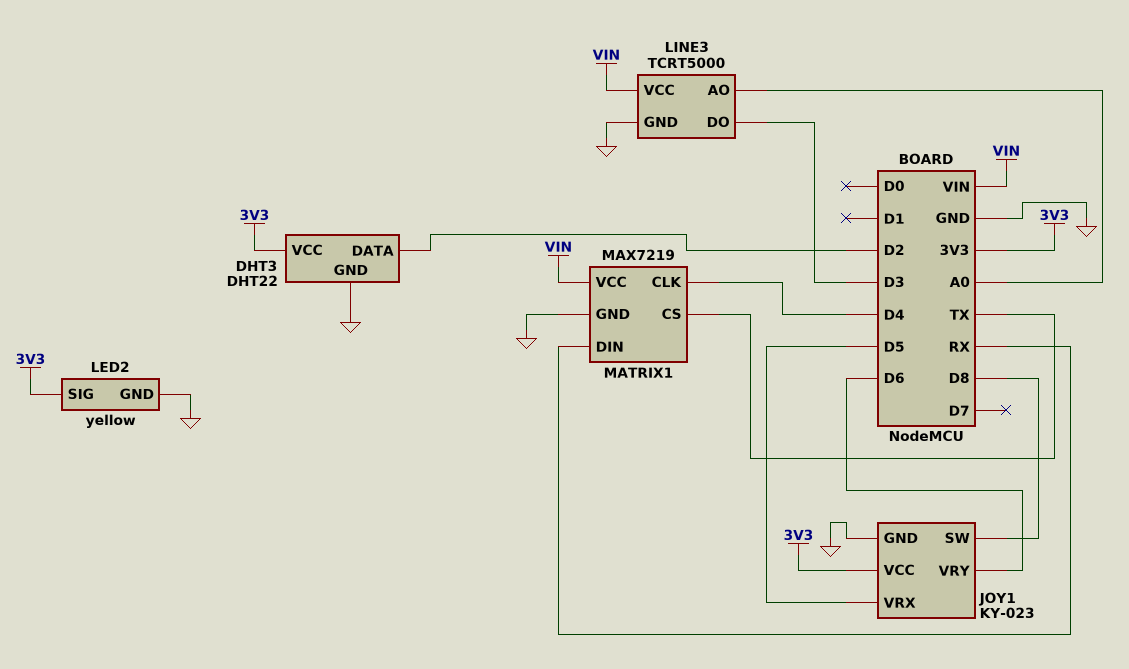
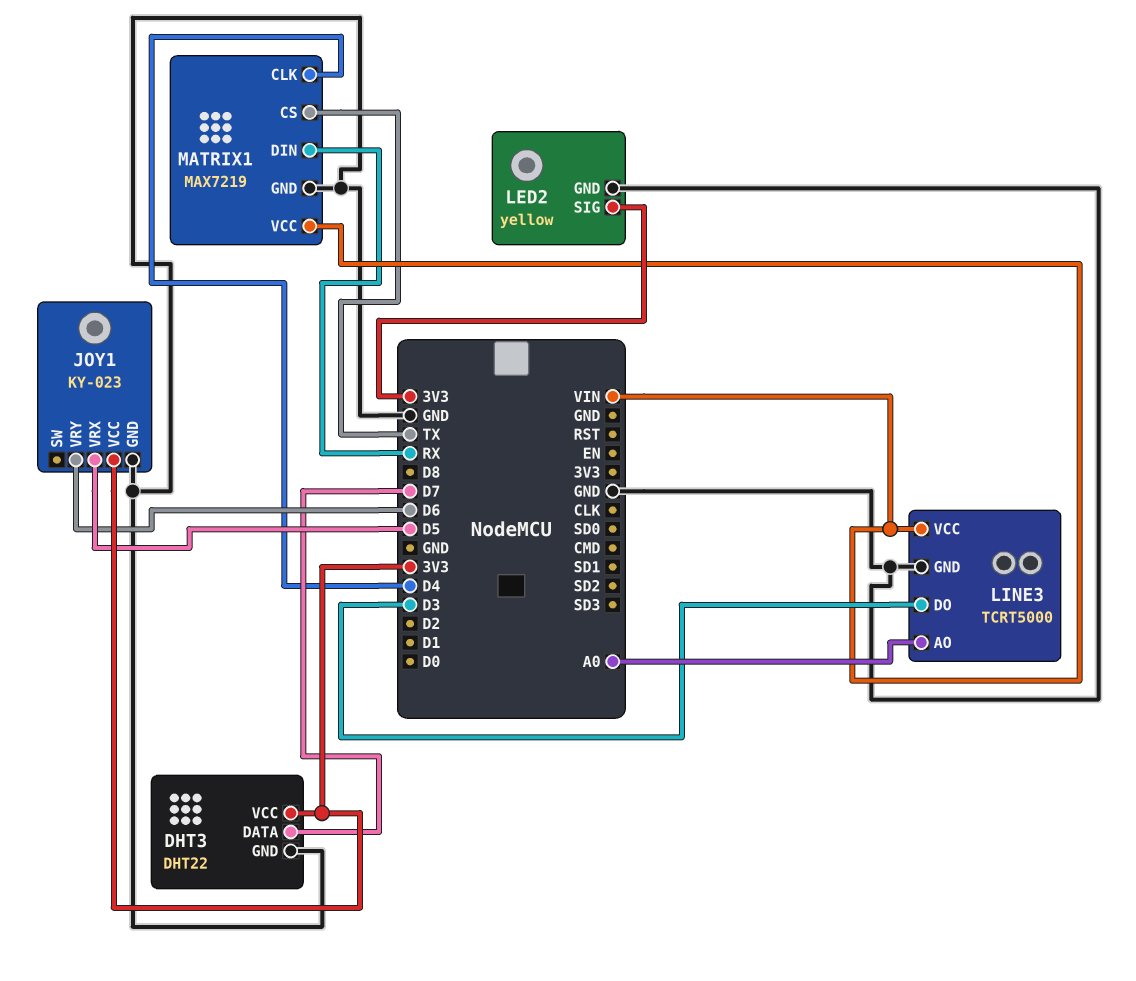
DHT3 pin DATA: D2 -> D7
JOY1 pin SW: D8 -> none

